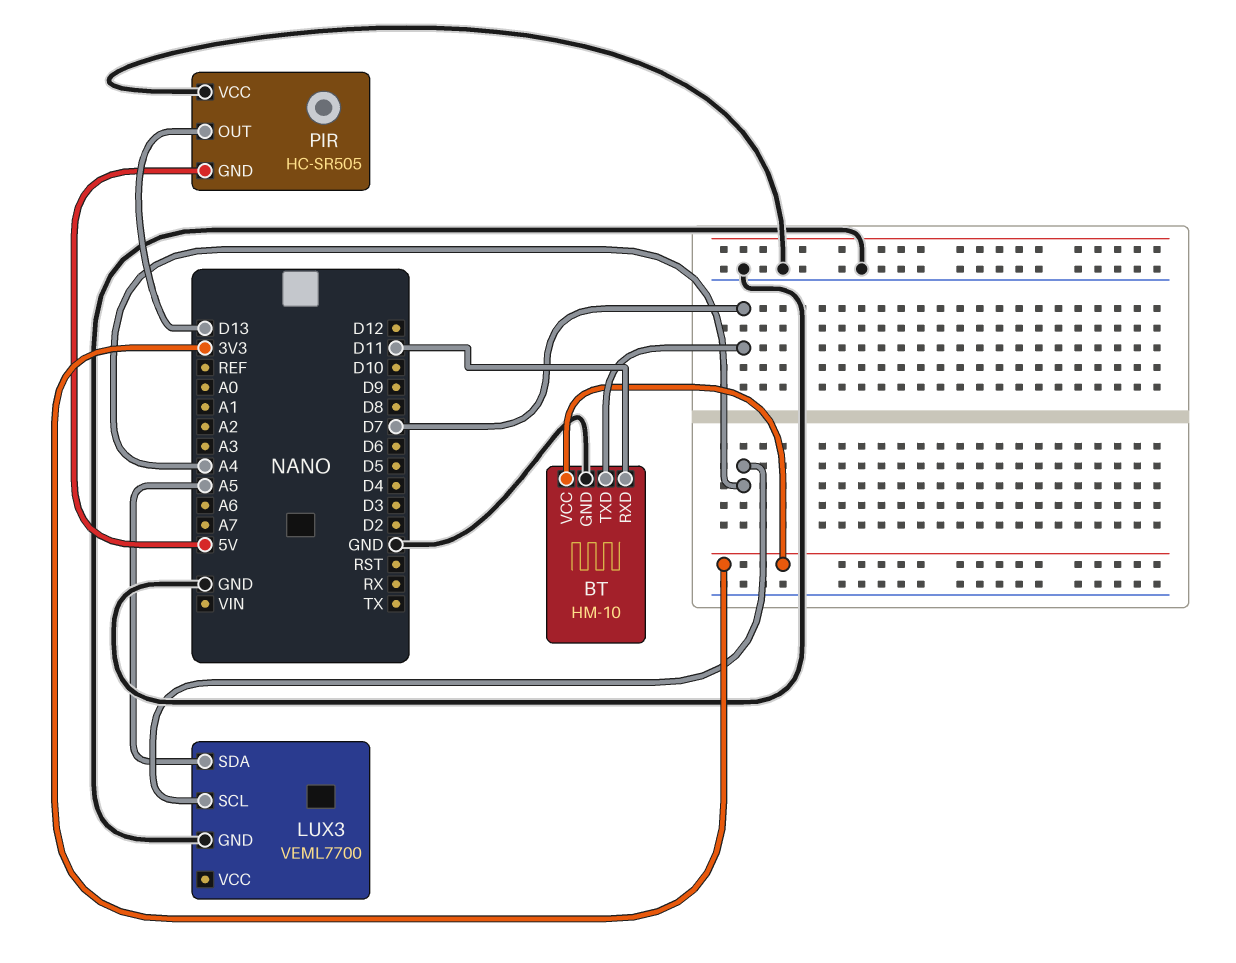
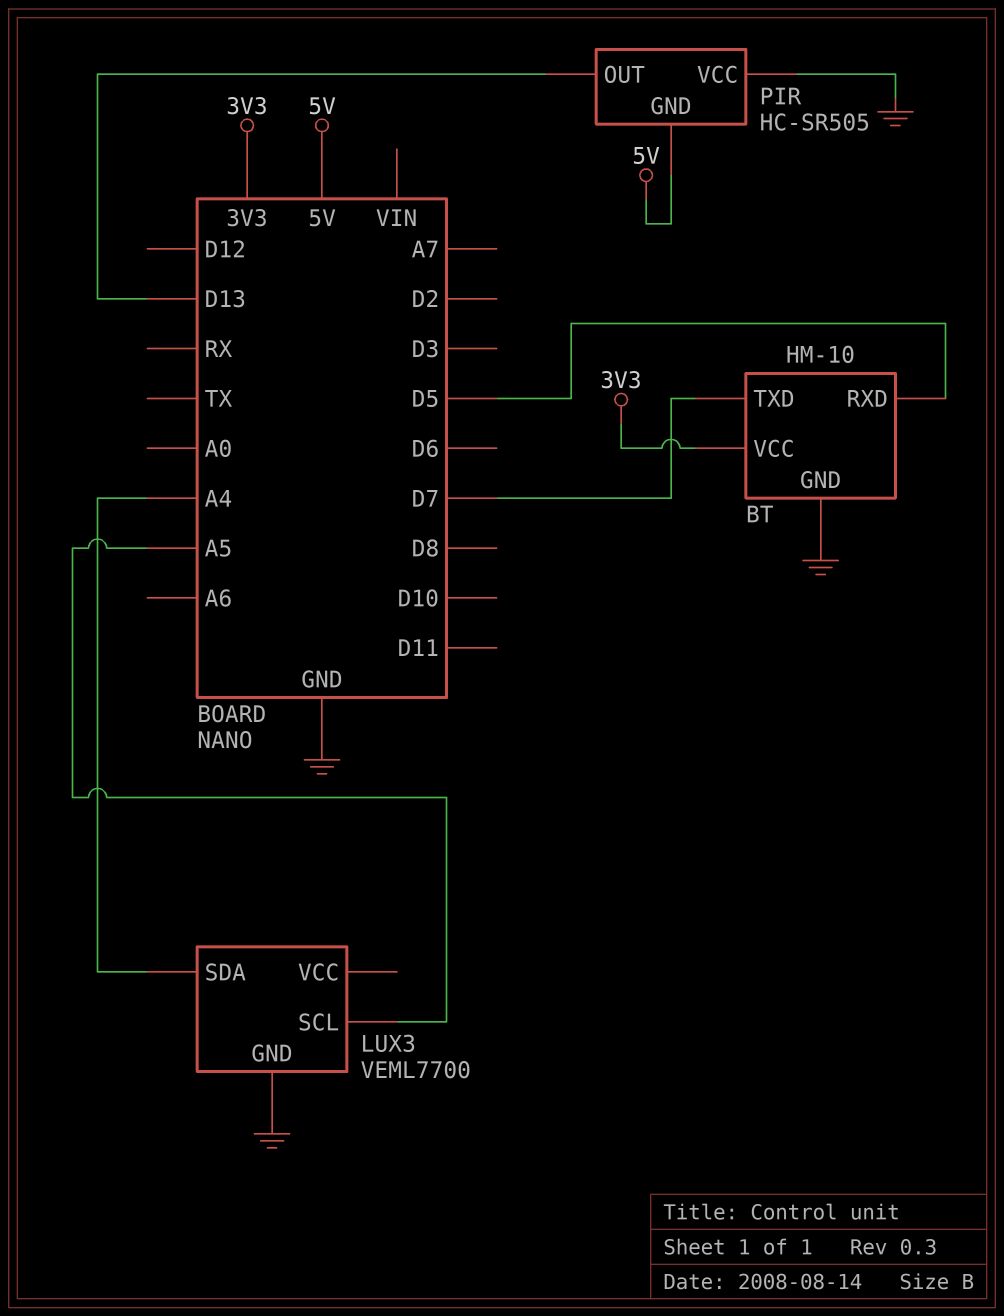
BT pin RXD: D11 -> D5
LUX3 pin SCL: A4 -> A5
LUX3 pin SDA: A5 -> A4

